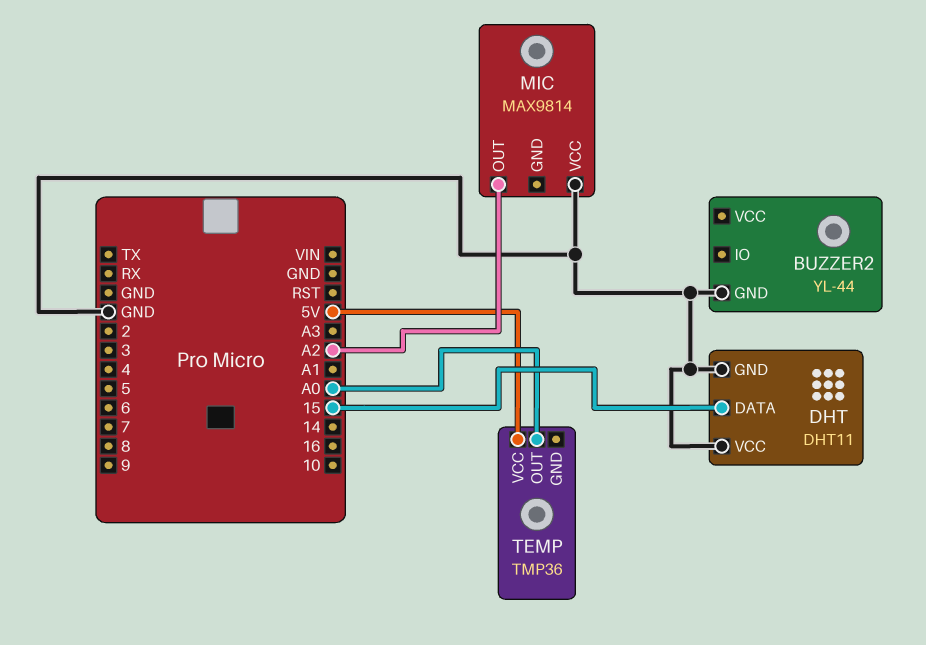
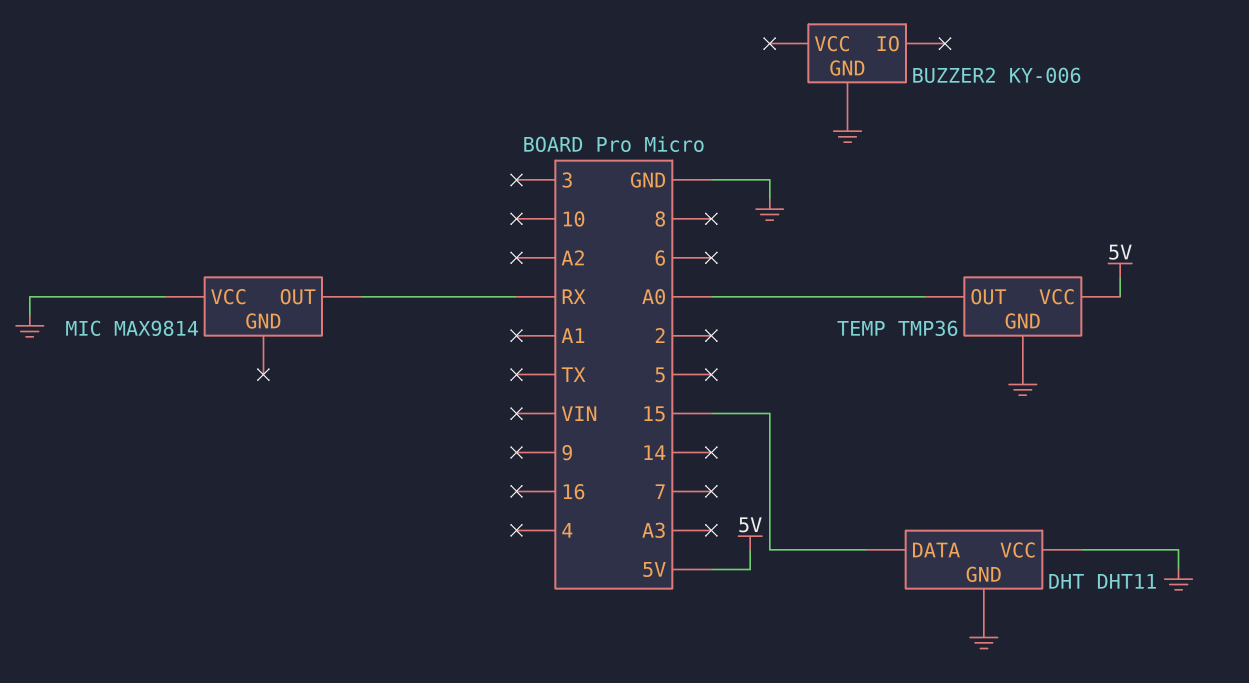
BUZZER2: YL-44 -> KY-006
MIC pin OUT: A2 -> RX
TEMP pin GND: none -> GND

